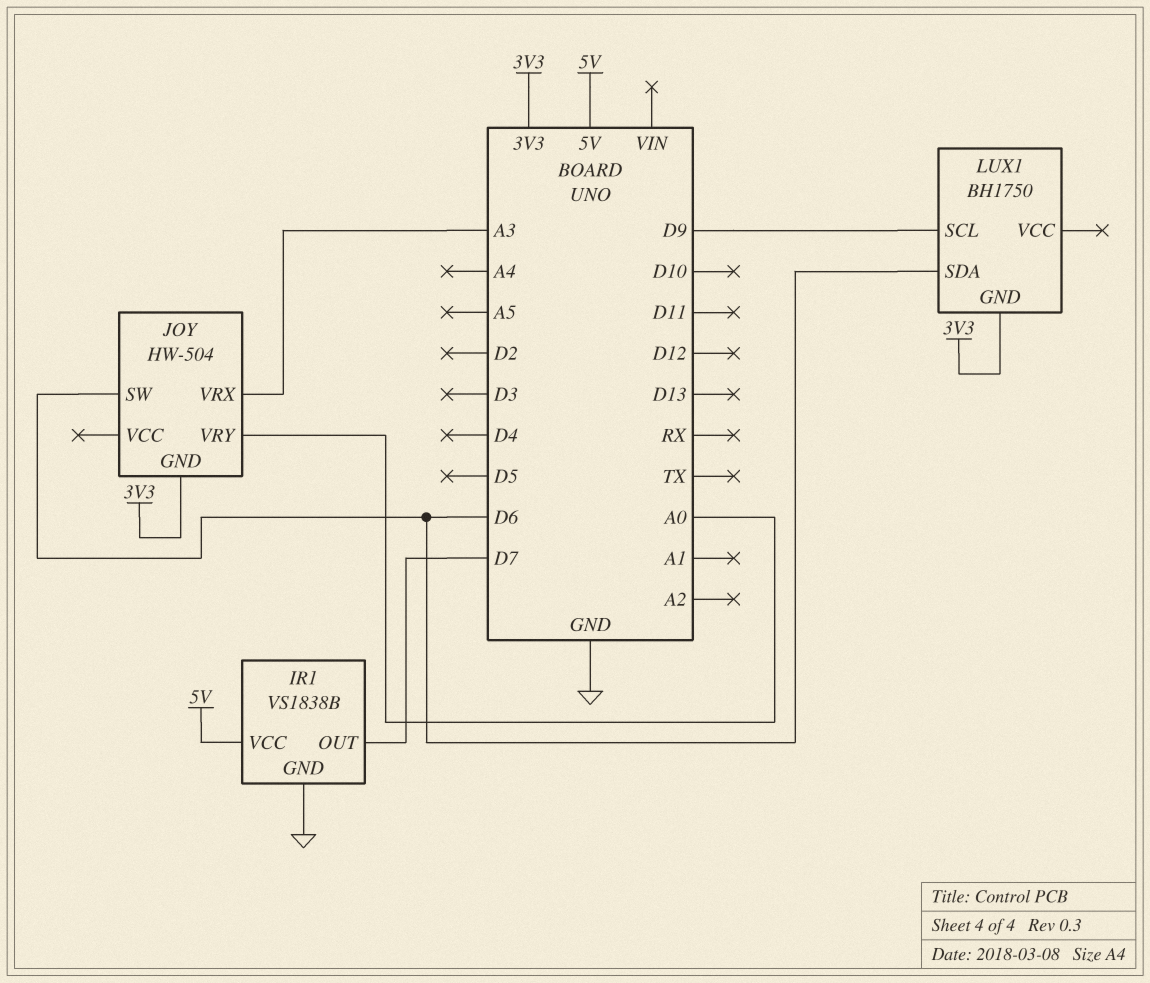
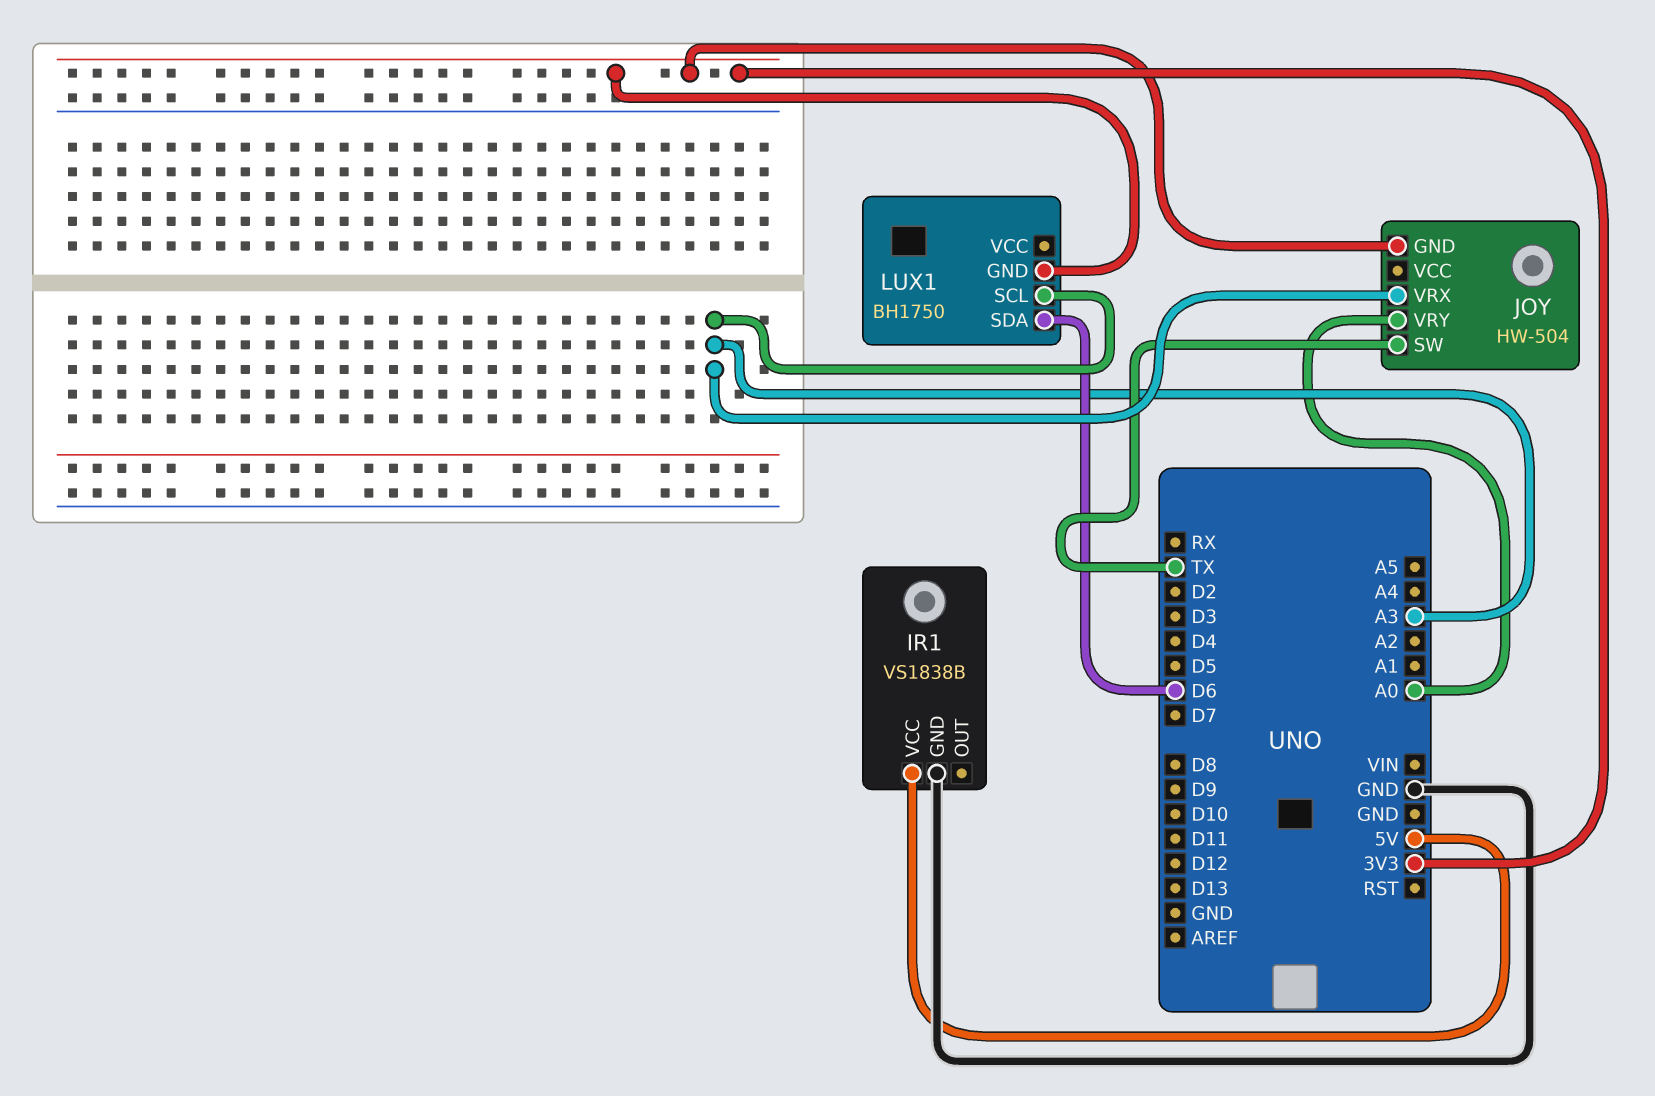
IR1 pin OUT: D7 -> none
JOY pin SW: D6 -> TX
LUX1 pin SCL: D9 -> A3

